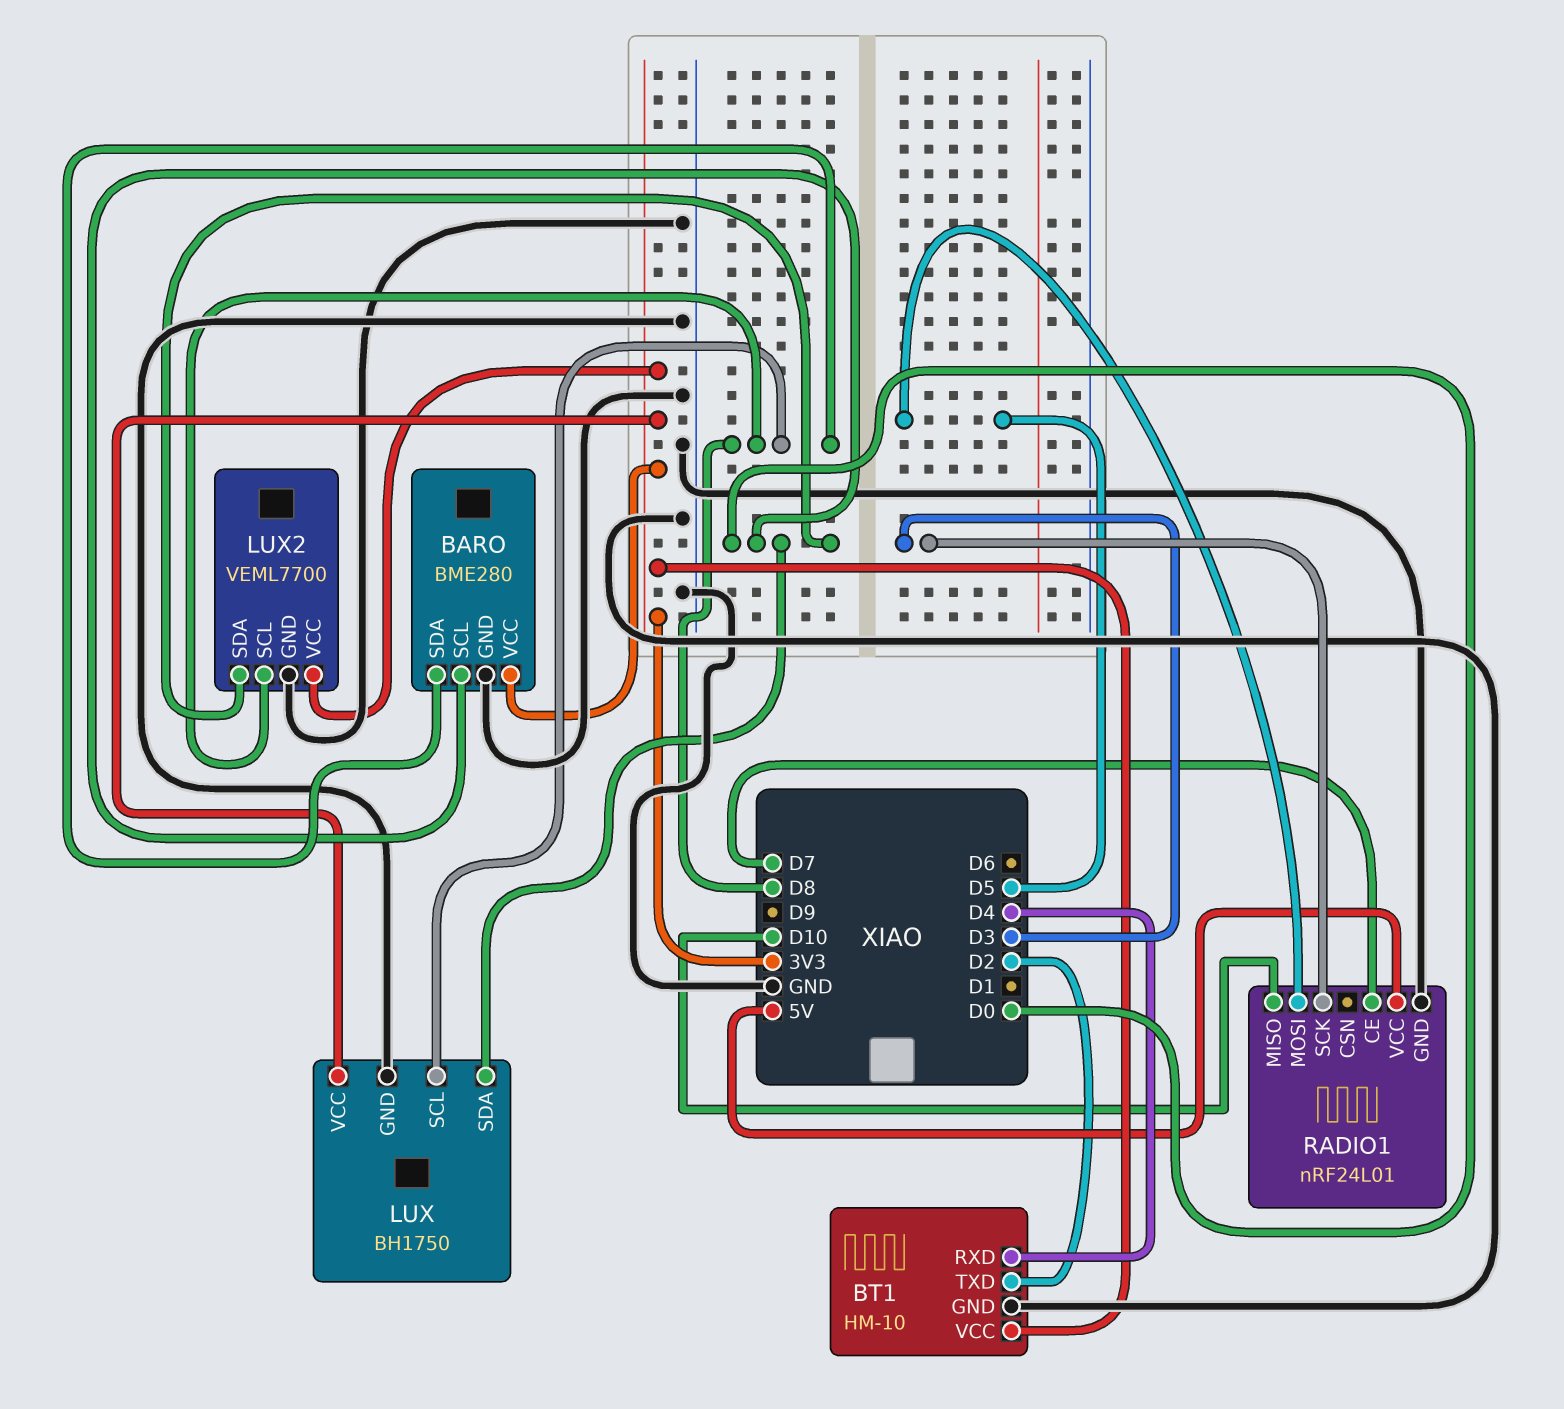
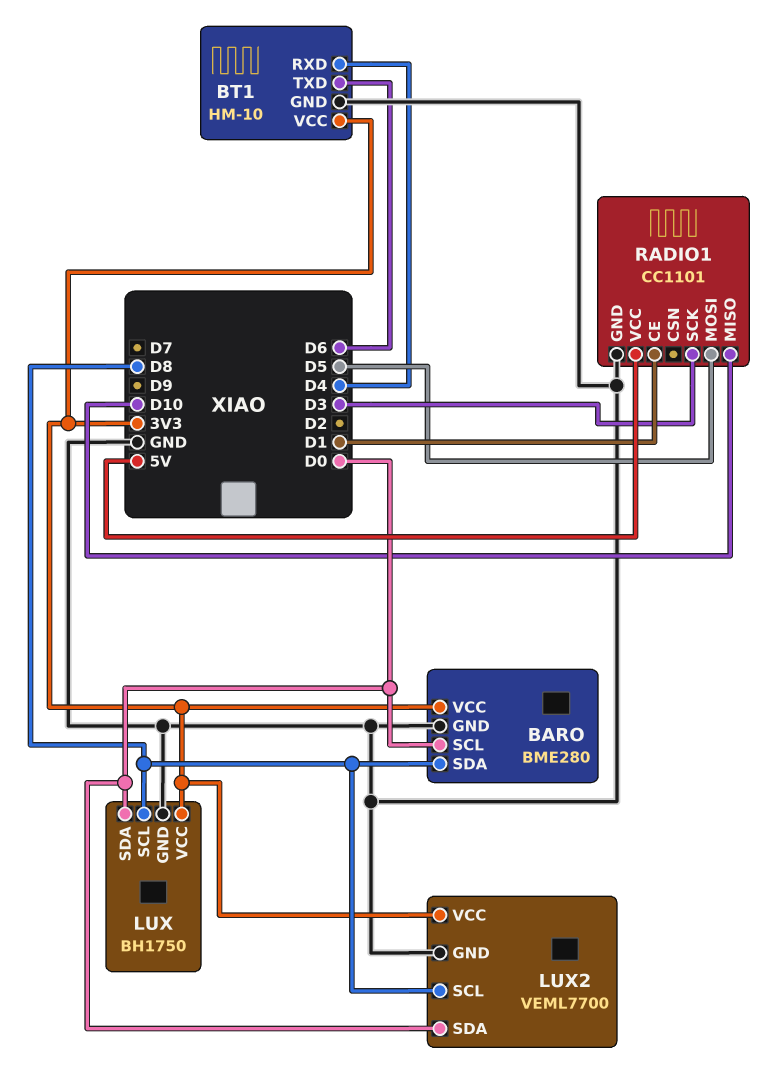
BT1 pin TXD: D2 -> D6
RADIO1: nRF24L01 -> CC1101
RADIO1 pin CE: D7 -> D1

